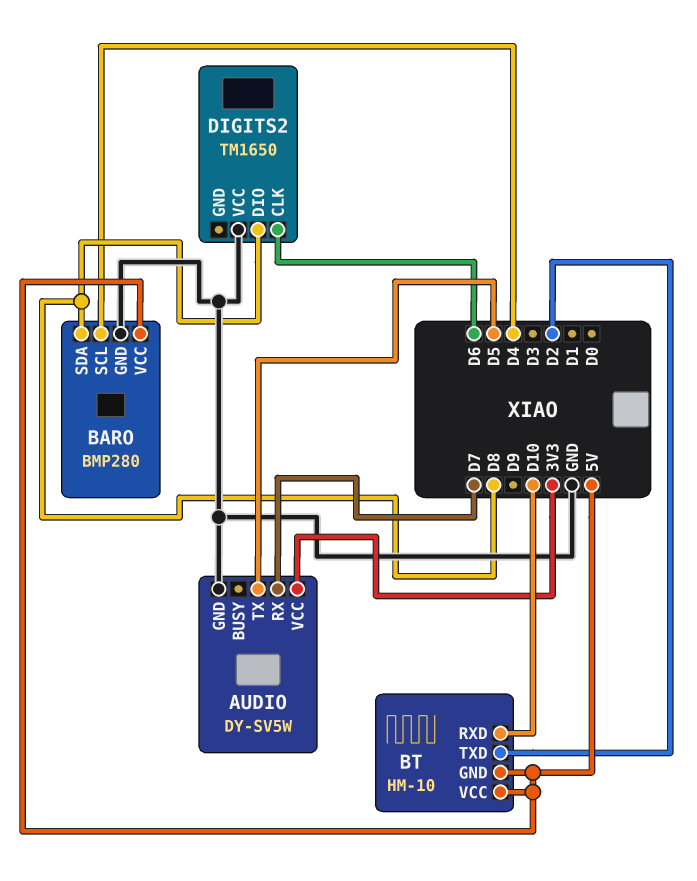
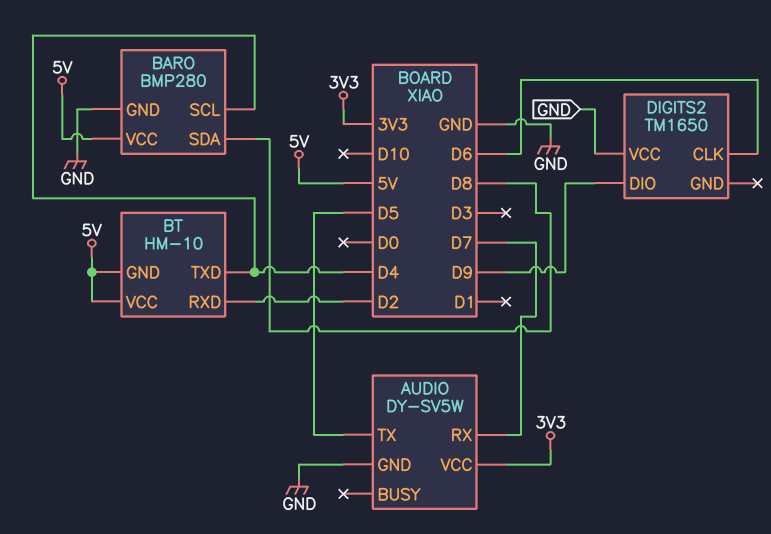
BT pin RXD: D10 -> D2
BT pin TXD: D2 -> D4
DIGITS2 pin DIO: D8 -> D9

